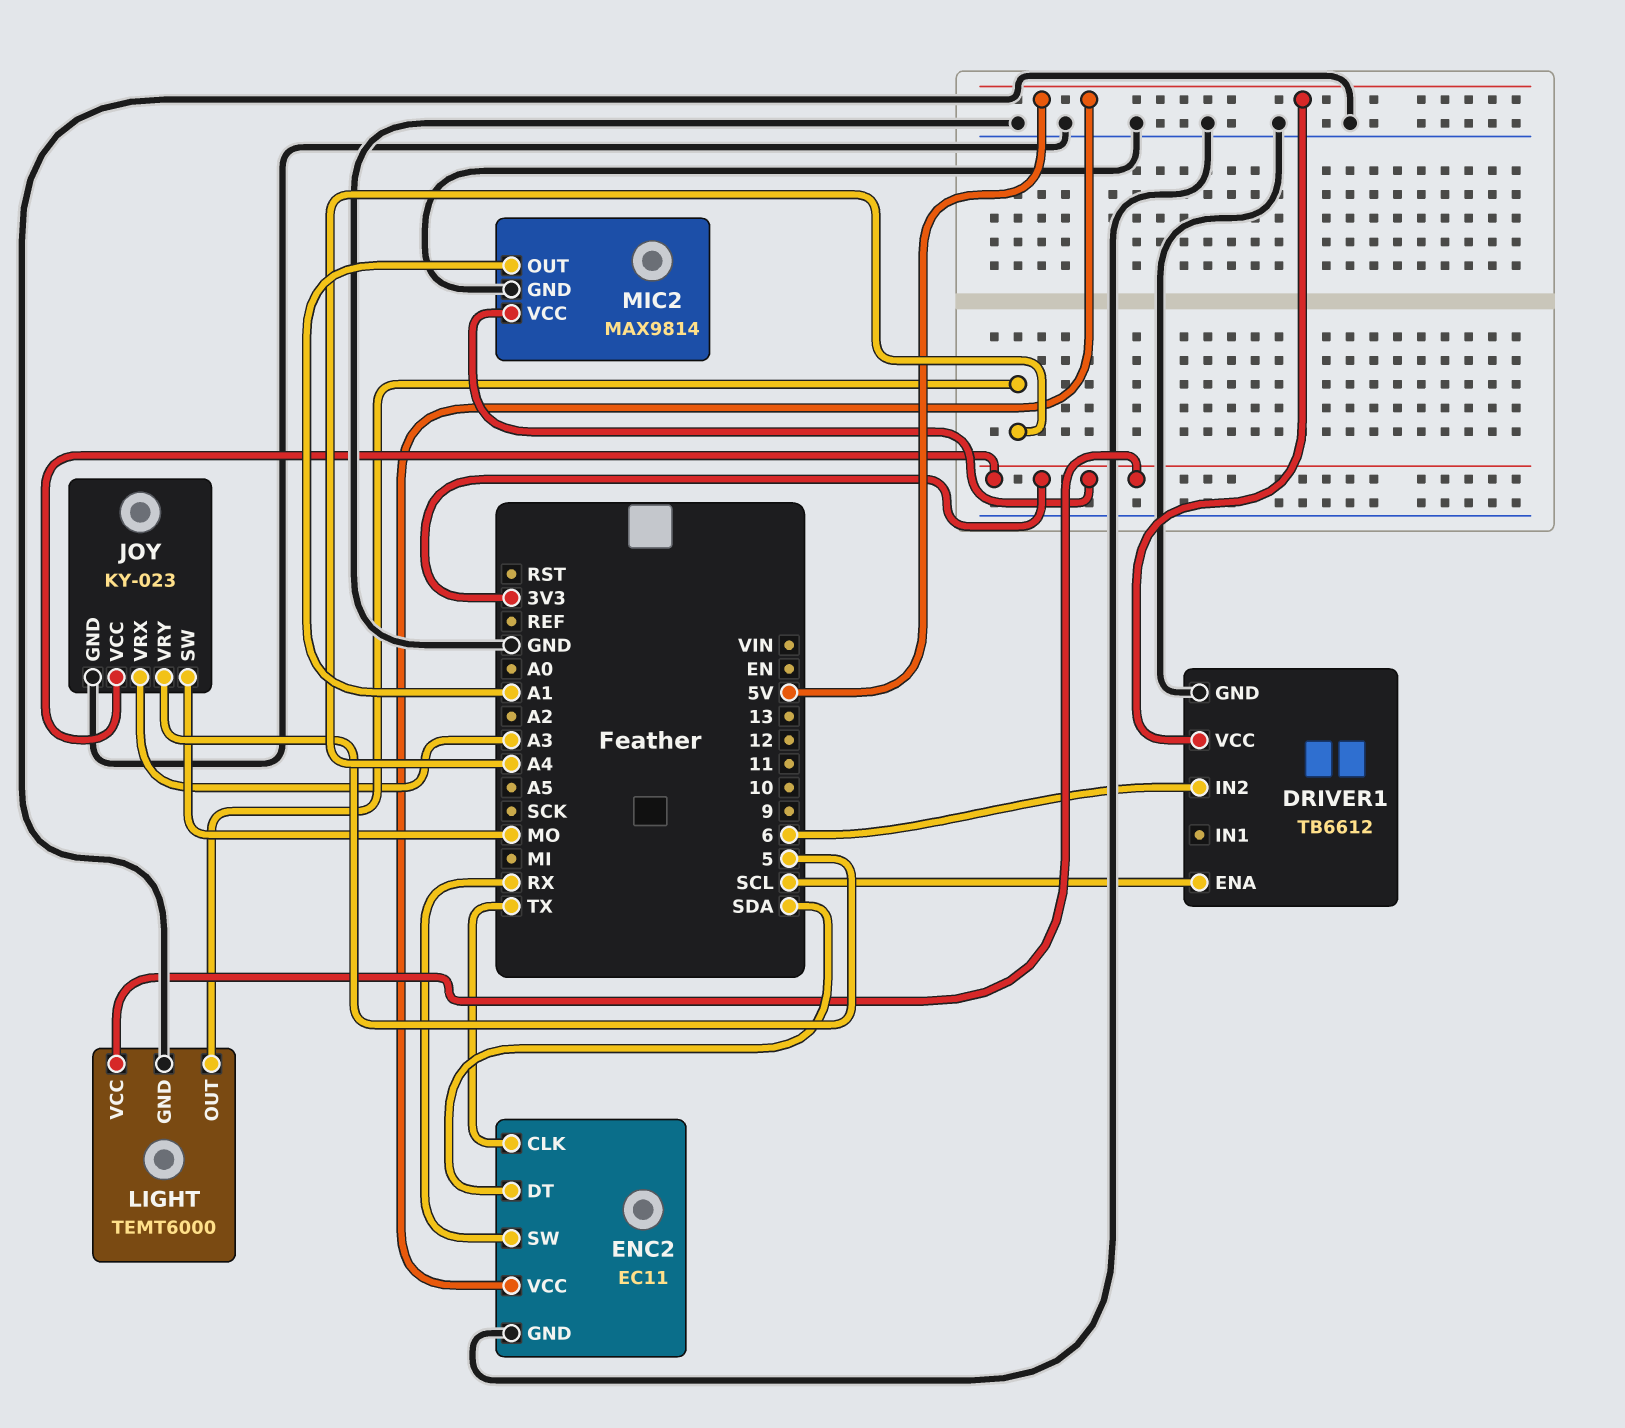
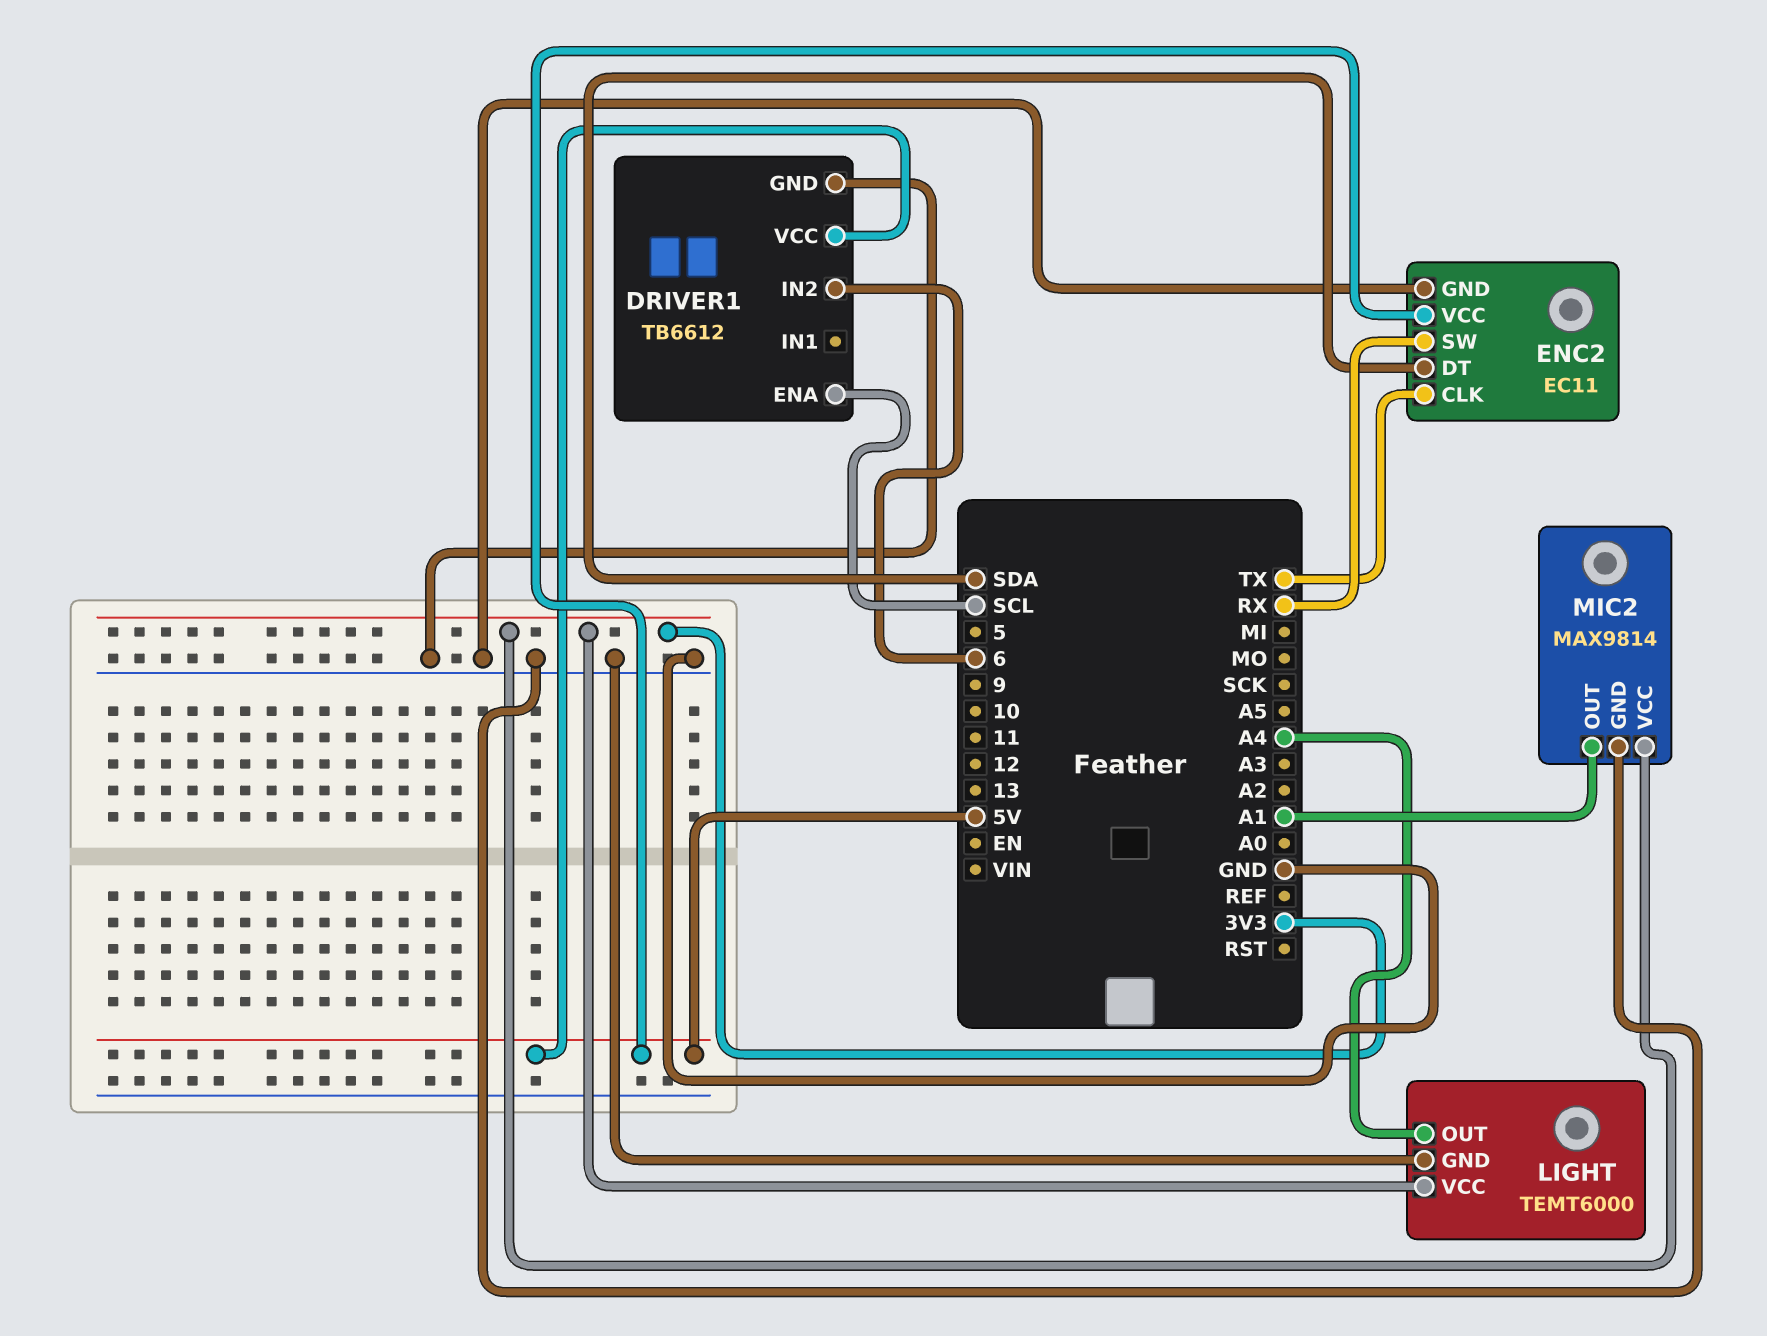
JOY: KY-023 -> none
JOY pin GND: GND -> none
JOY pin SW: MO -> none
JOY pin VCC: 3V3 -> none
JOY pin VRX: A3 -> none
JOY pin VRY: 5 -> none

